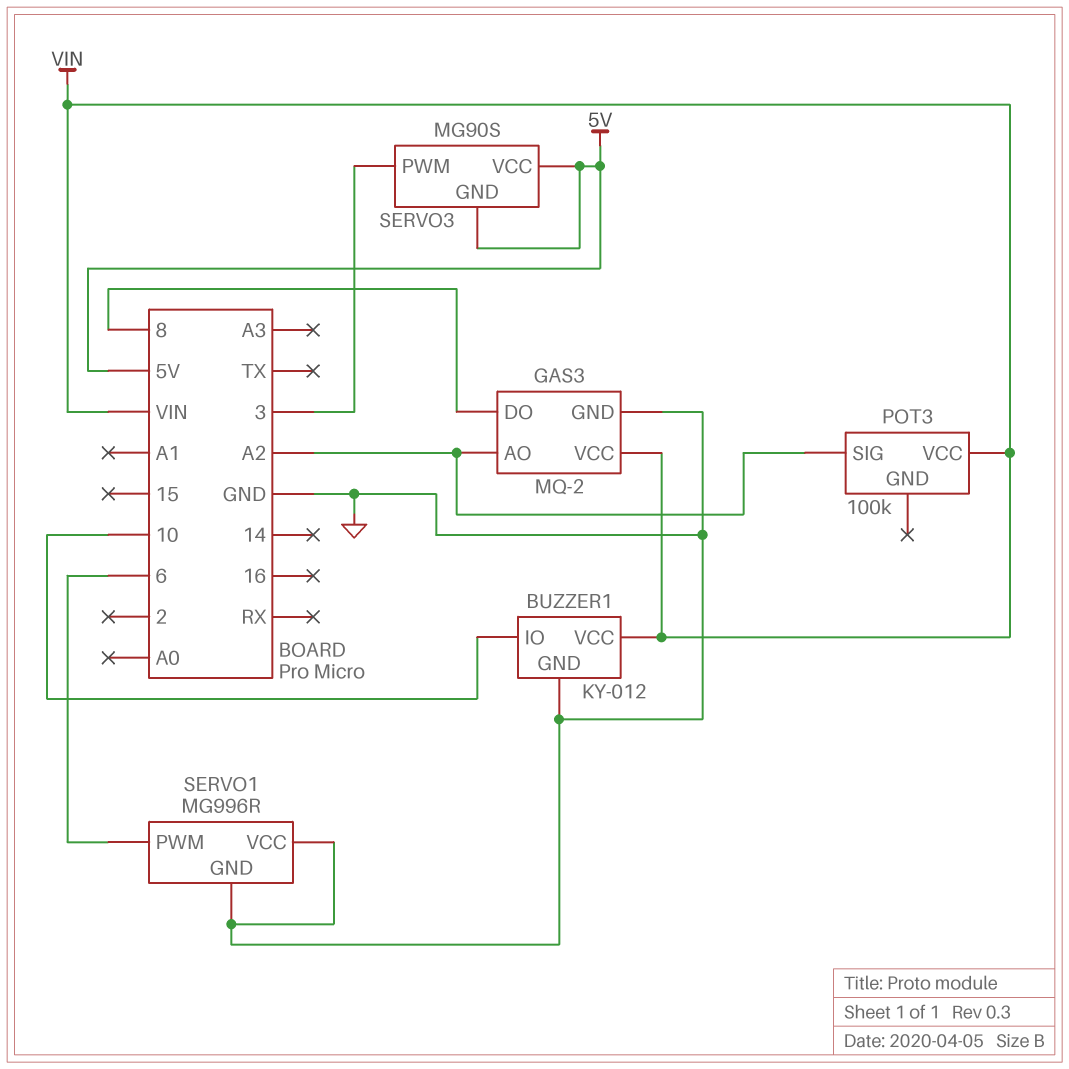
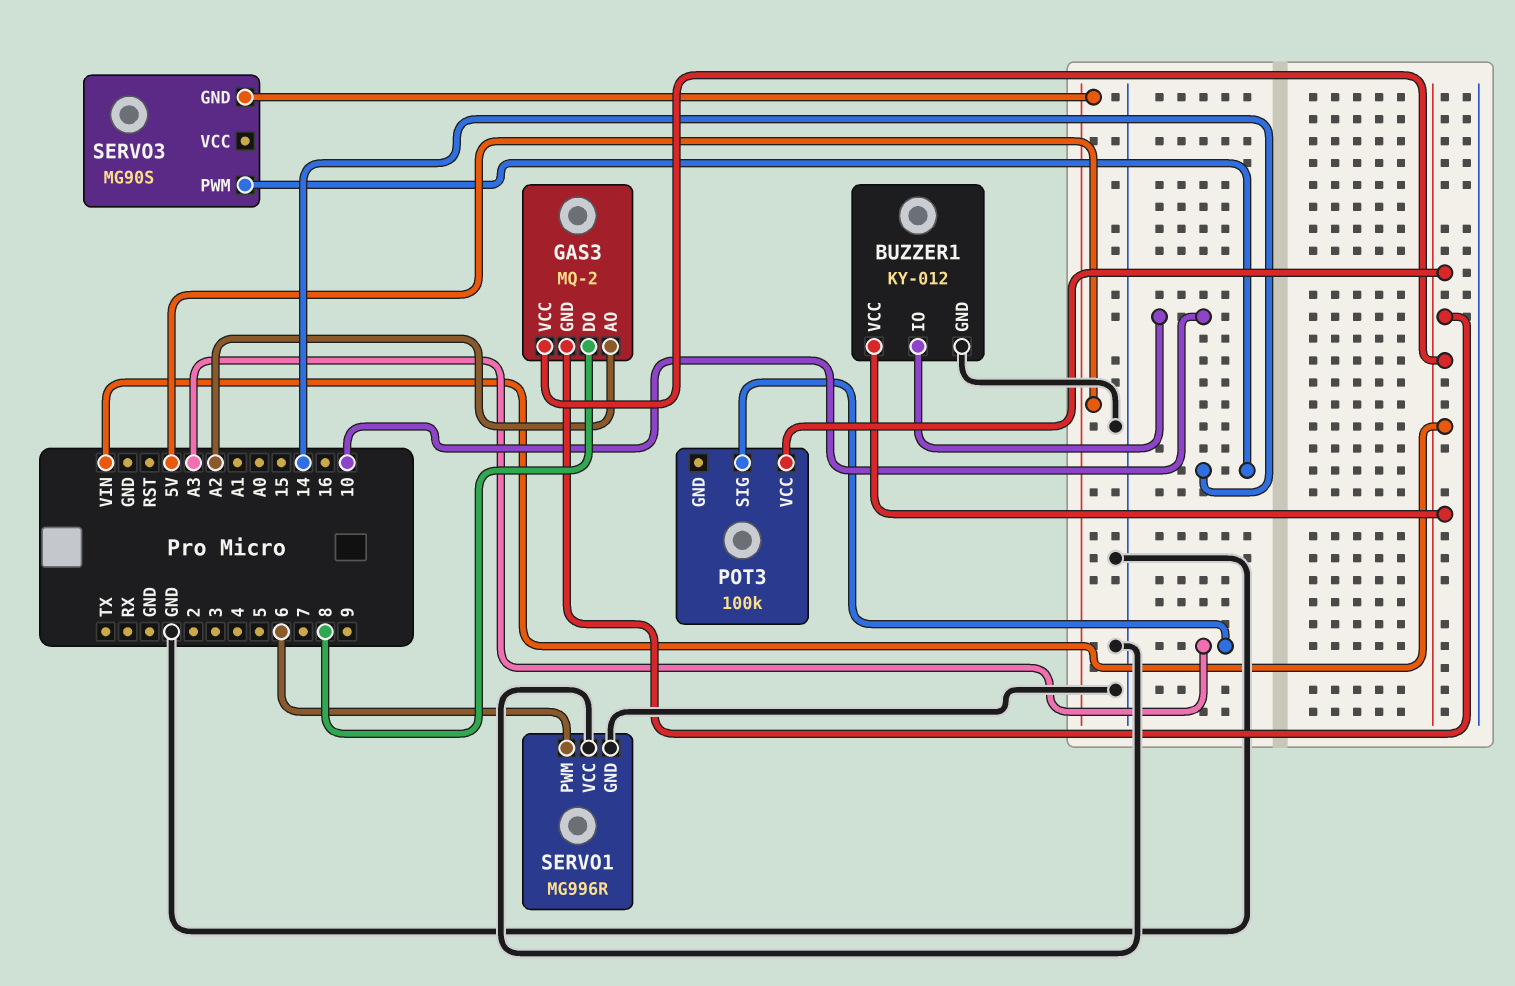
GAS3 pin GND: GND -> VIN
POT3 pin SIG: A2 -> A3
SERVO3 pin PWM: 3 -> 14
SERVO3 pin VCC: 5V -> none

